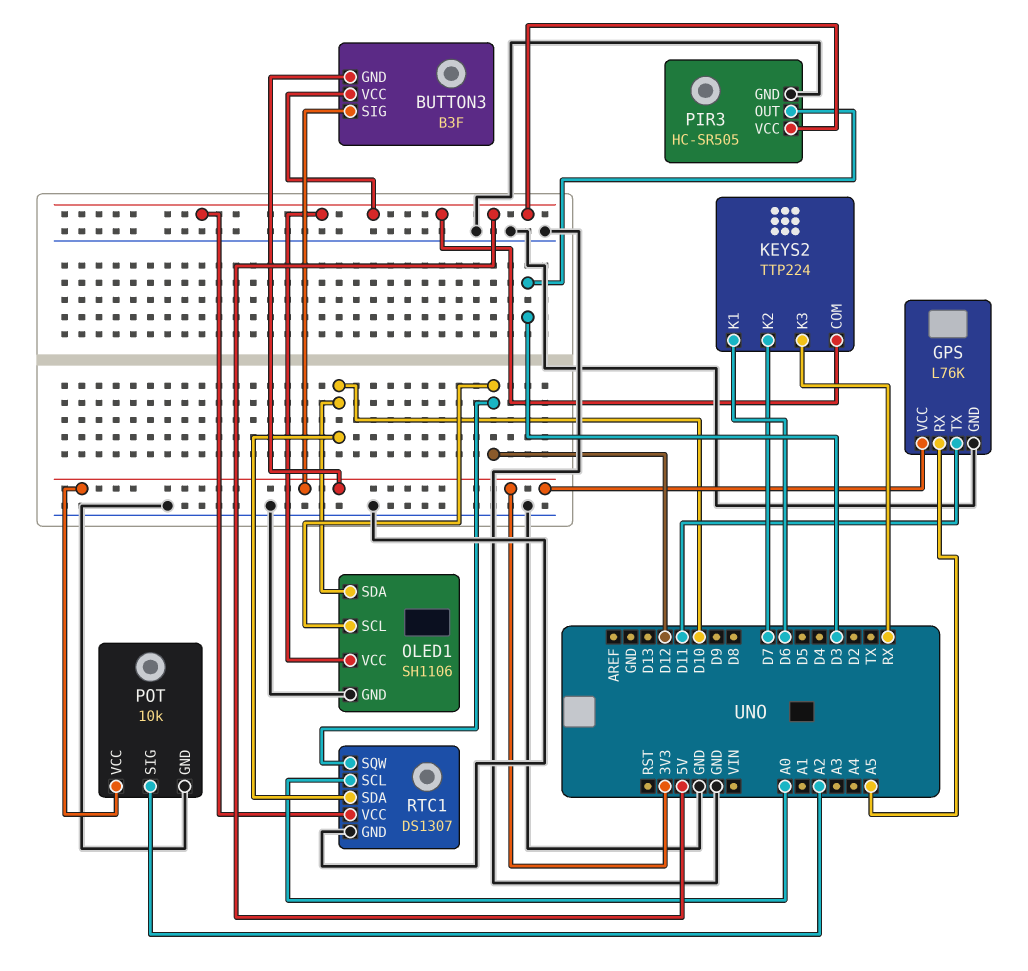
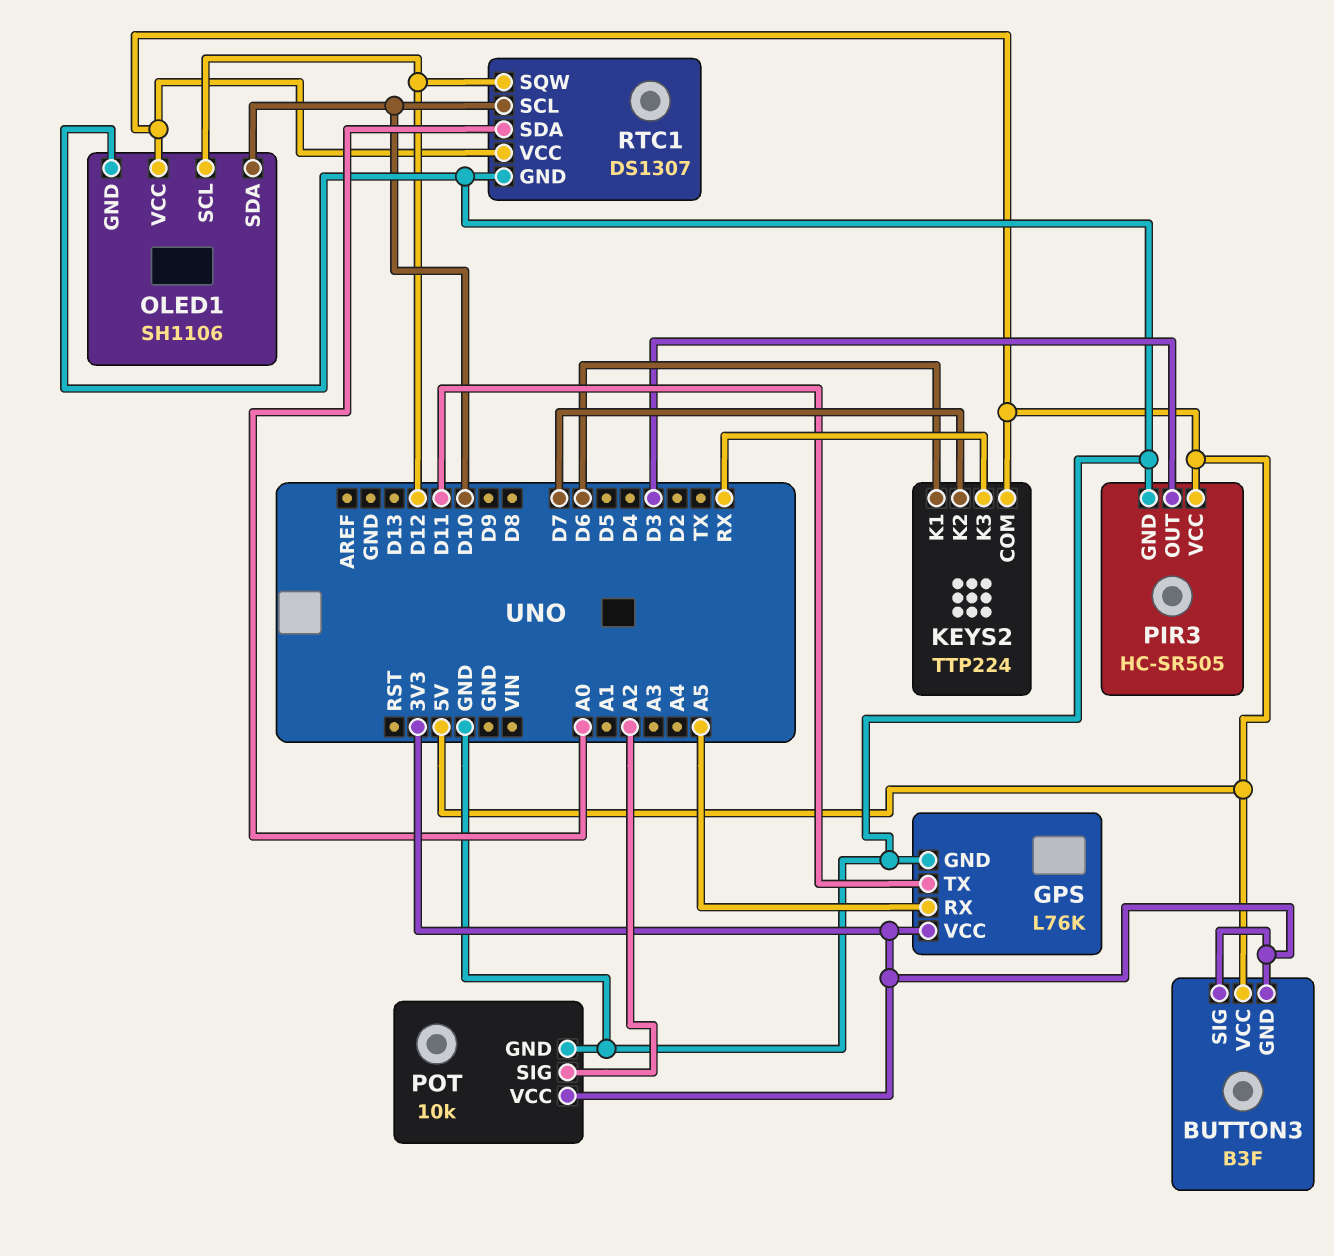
RTC1 pin SCL: A0 -> D10
RTC1 pin SDA: D10 -> A0

